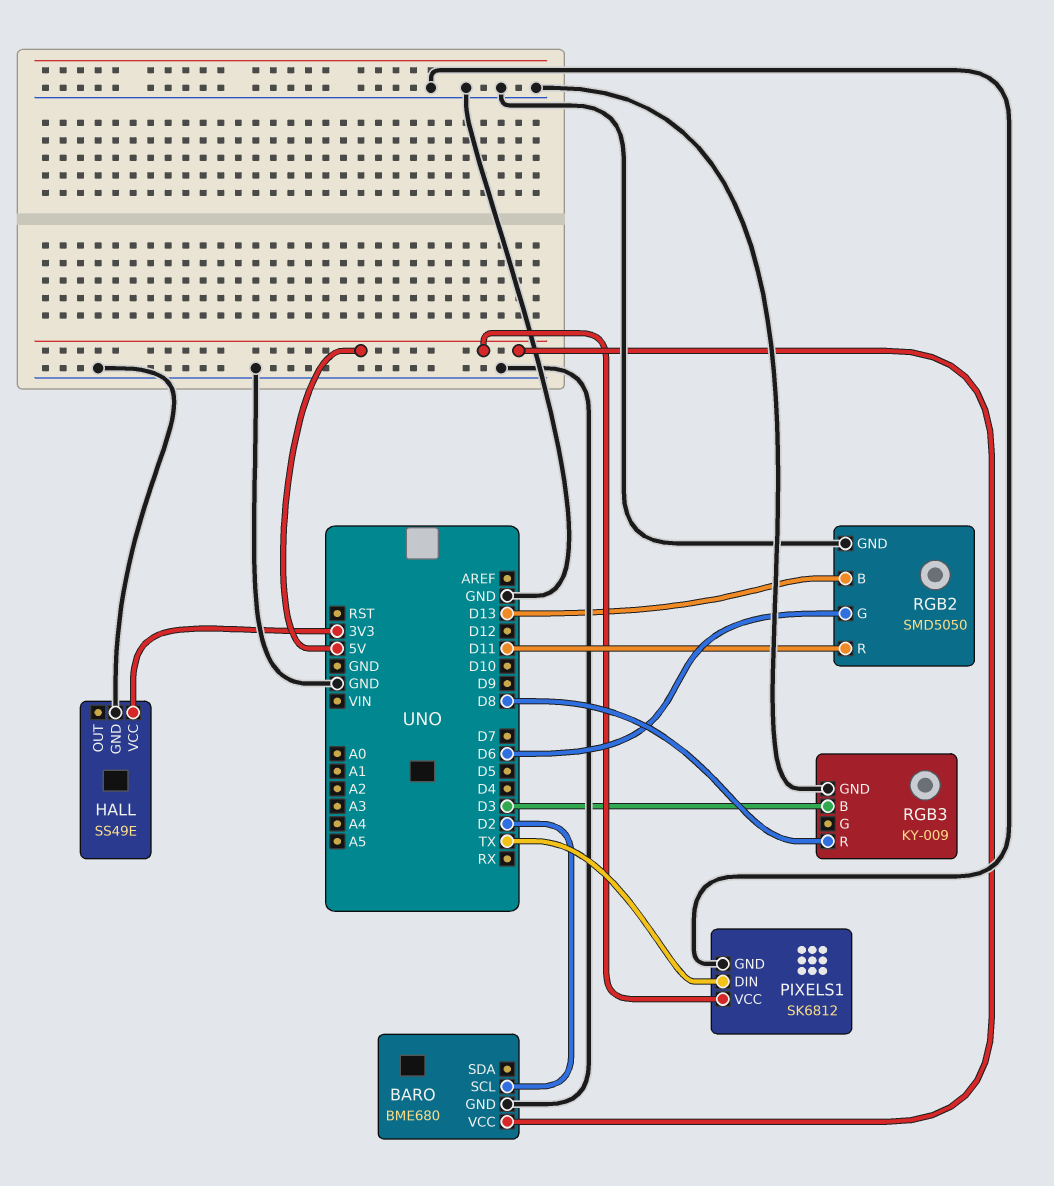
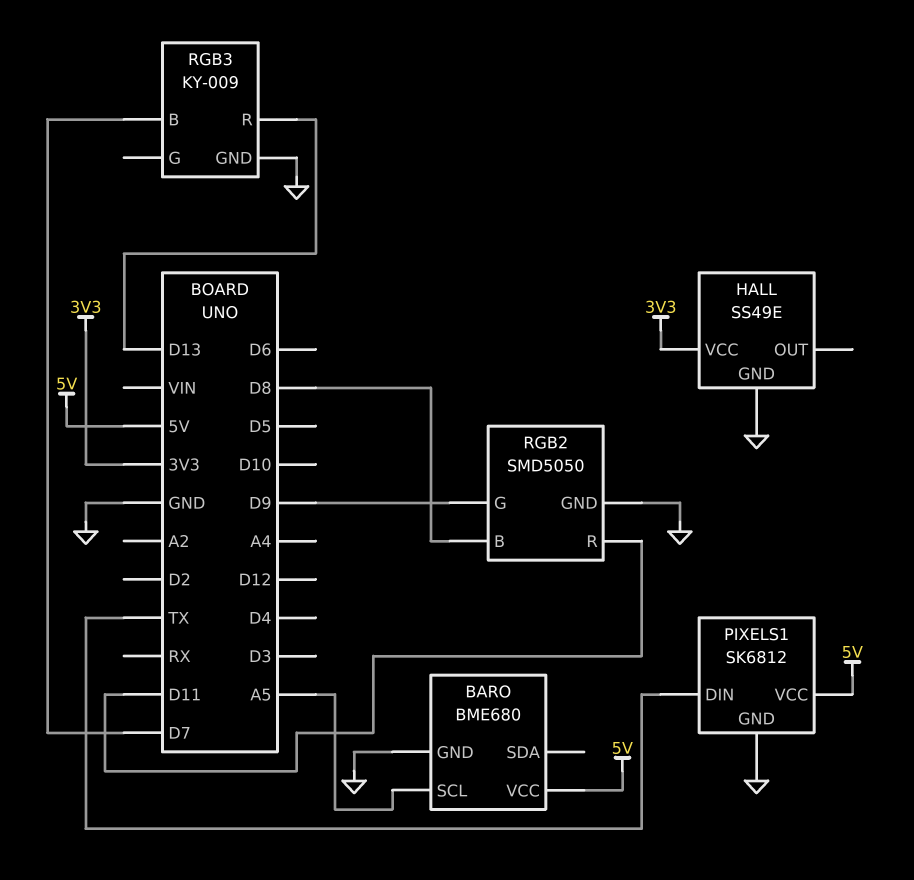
BARO pin SCL: D2 -> A5
RGB2 pin B: D13 -> D8
RGB2 pin G: D6 -> D9
RGB3 pin B: D3 -> D7
RGB3 pin R: D8 -> D13

